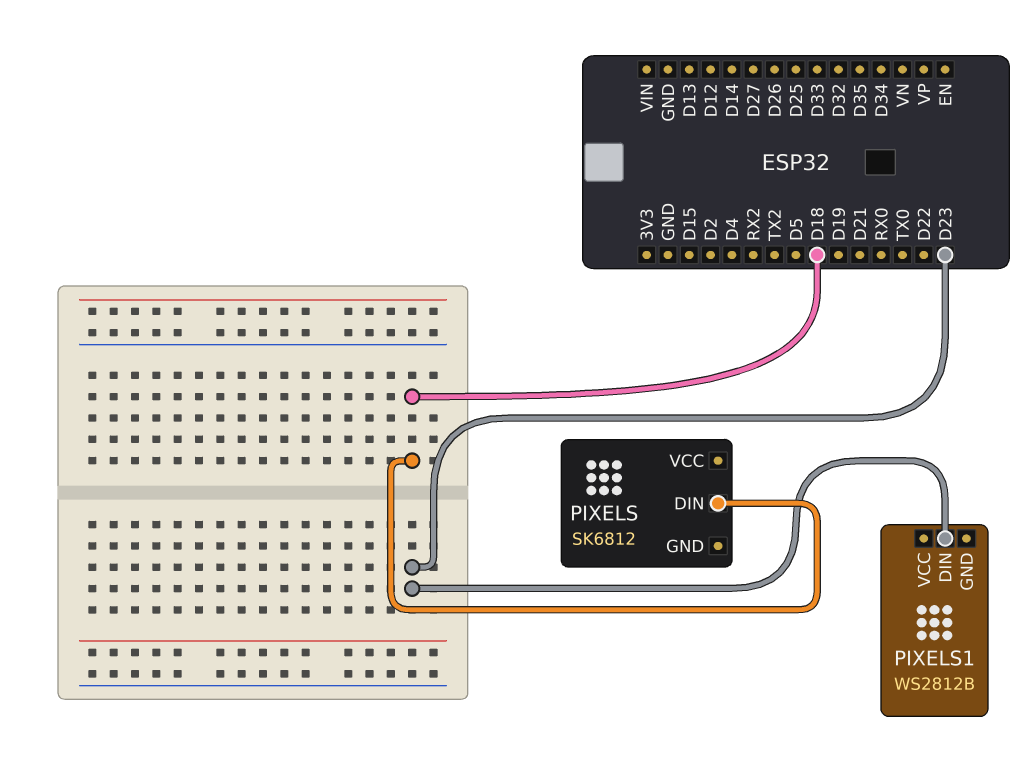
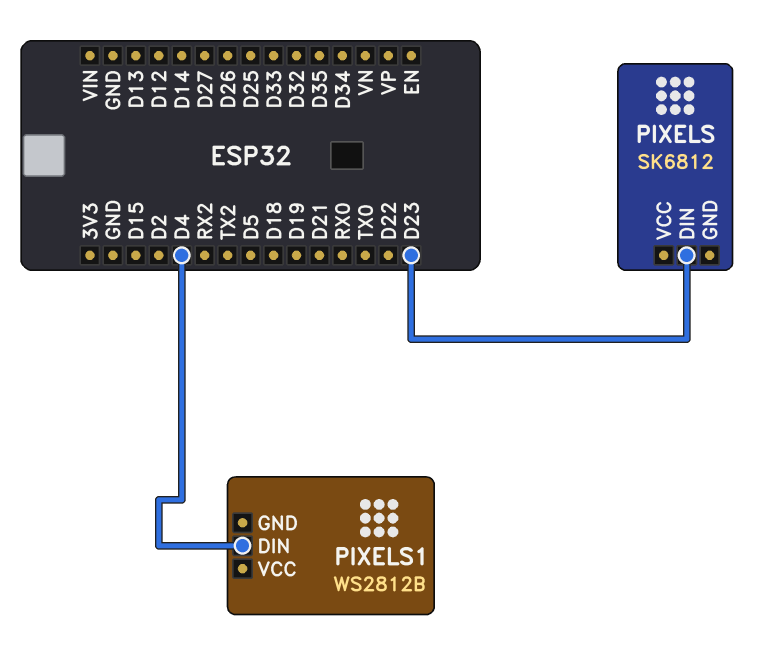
PIXELS pin DIN: D18 -> D23
PIXELS1 pin DIN: D23 -> D4

